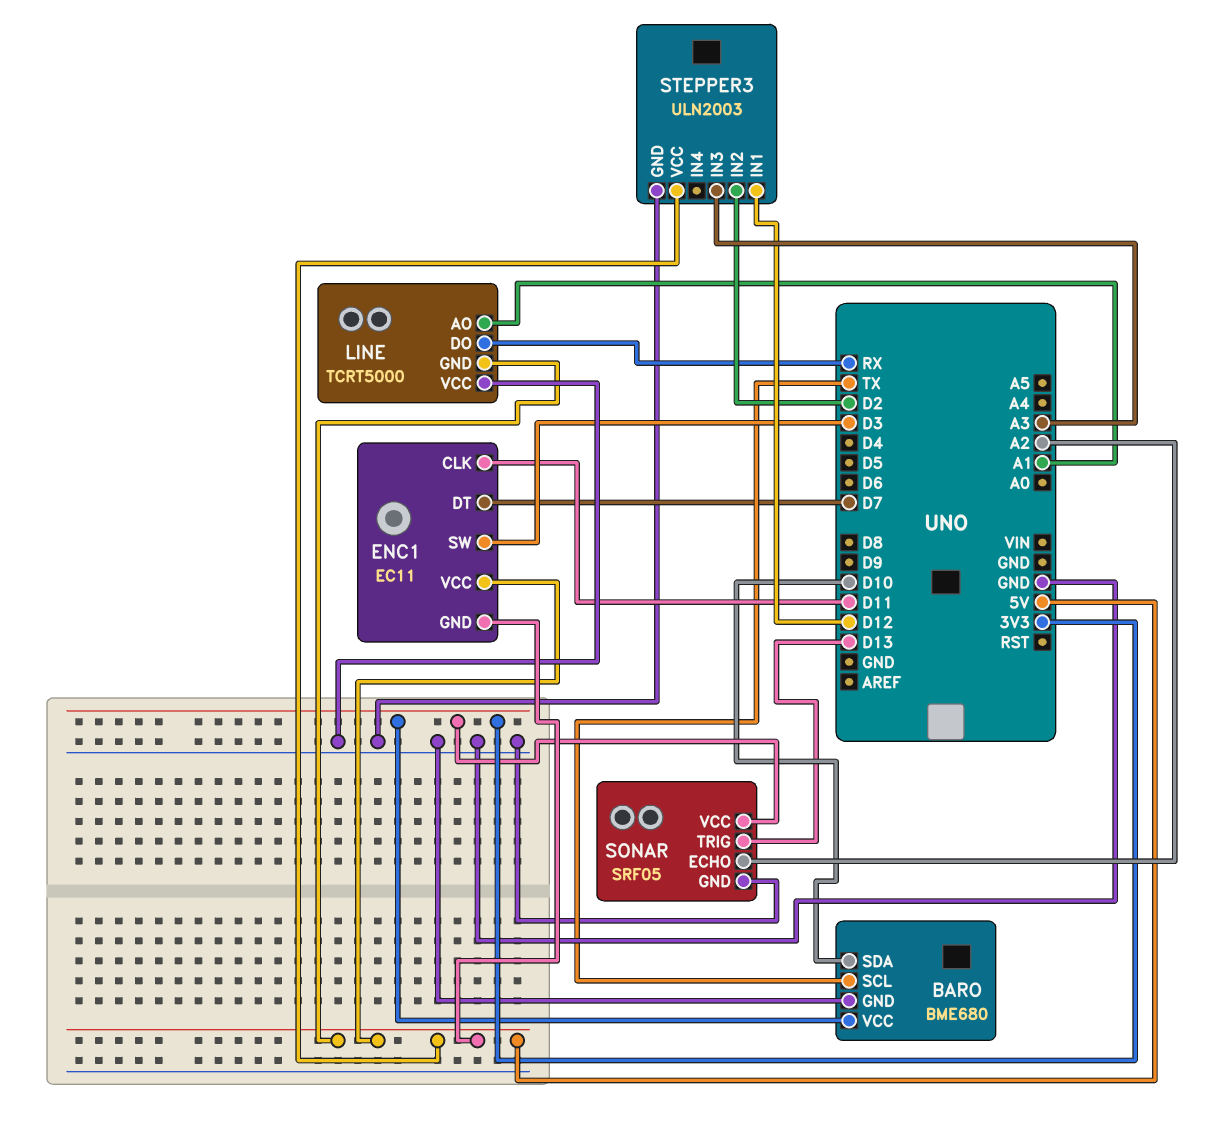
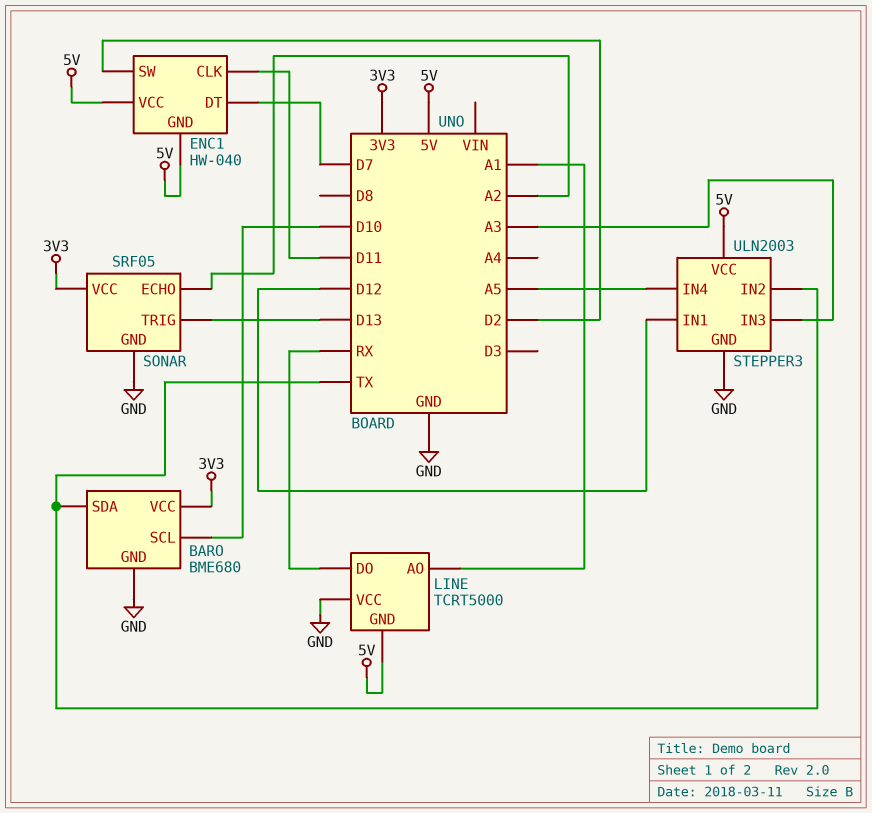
BARO pin SCL: TX -> D10
BARO pin SDA: D10 -> TX
ENC1: EC11 -> HW-040
ENC1 pin SW: D3 -> D2
STEPPER3 pin IN2: D2 -> TX
STEPPER3 pin IN4: none -> A5

